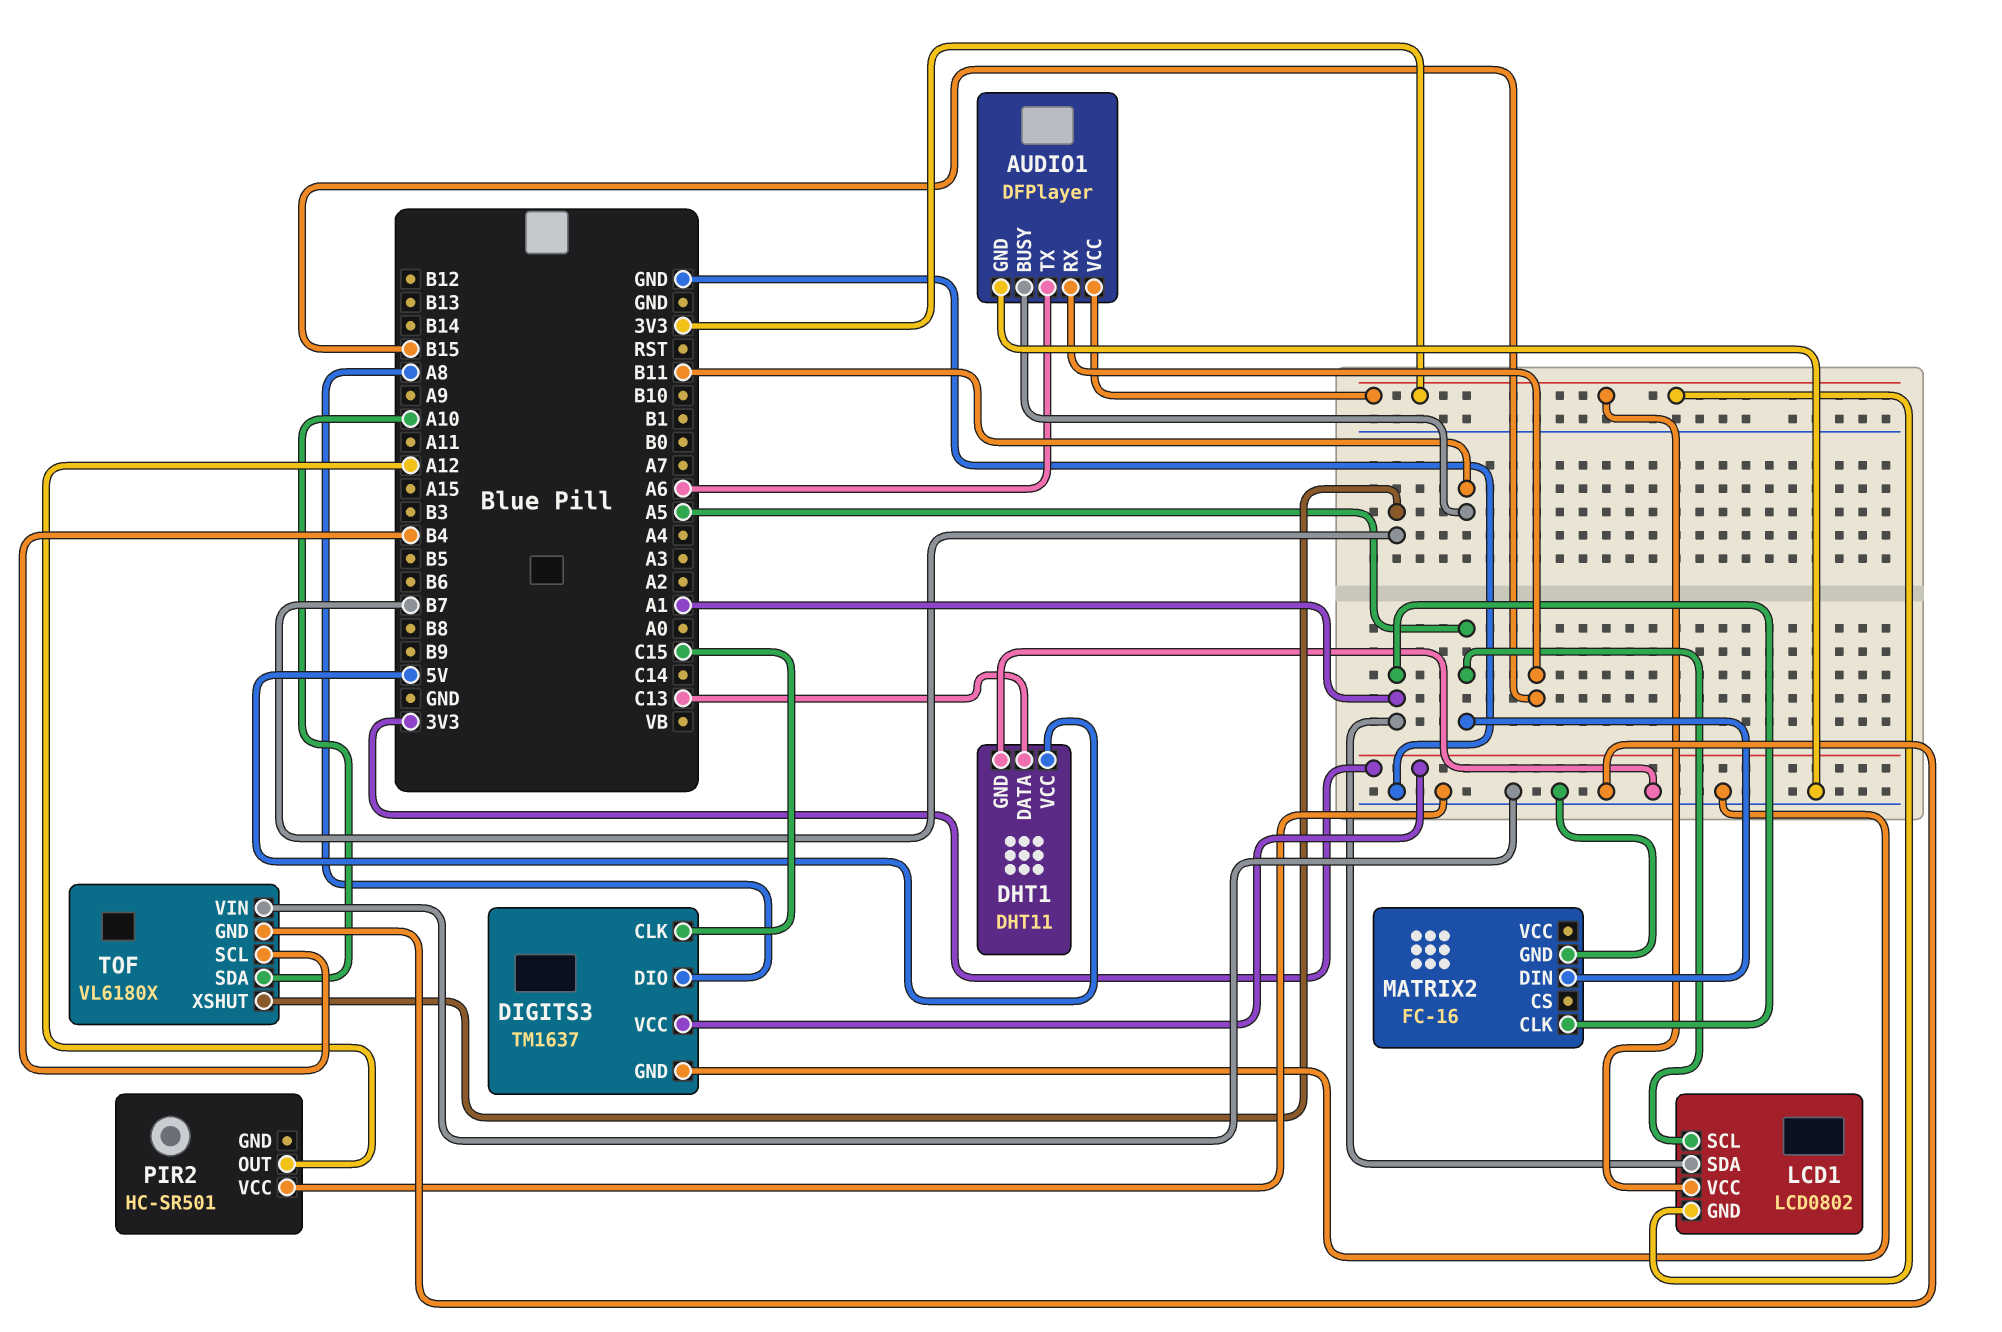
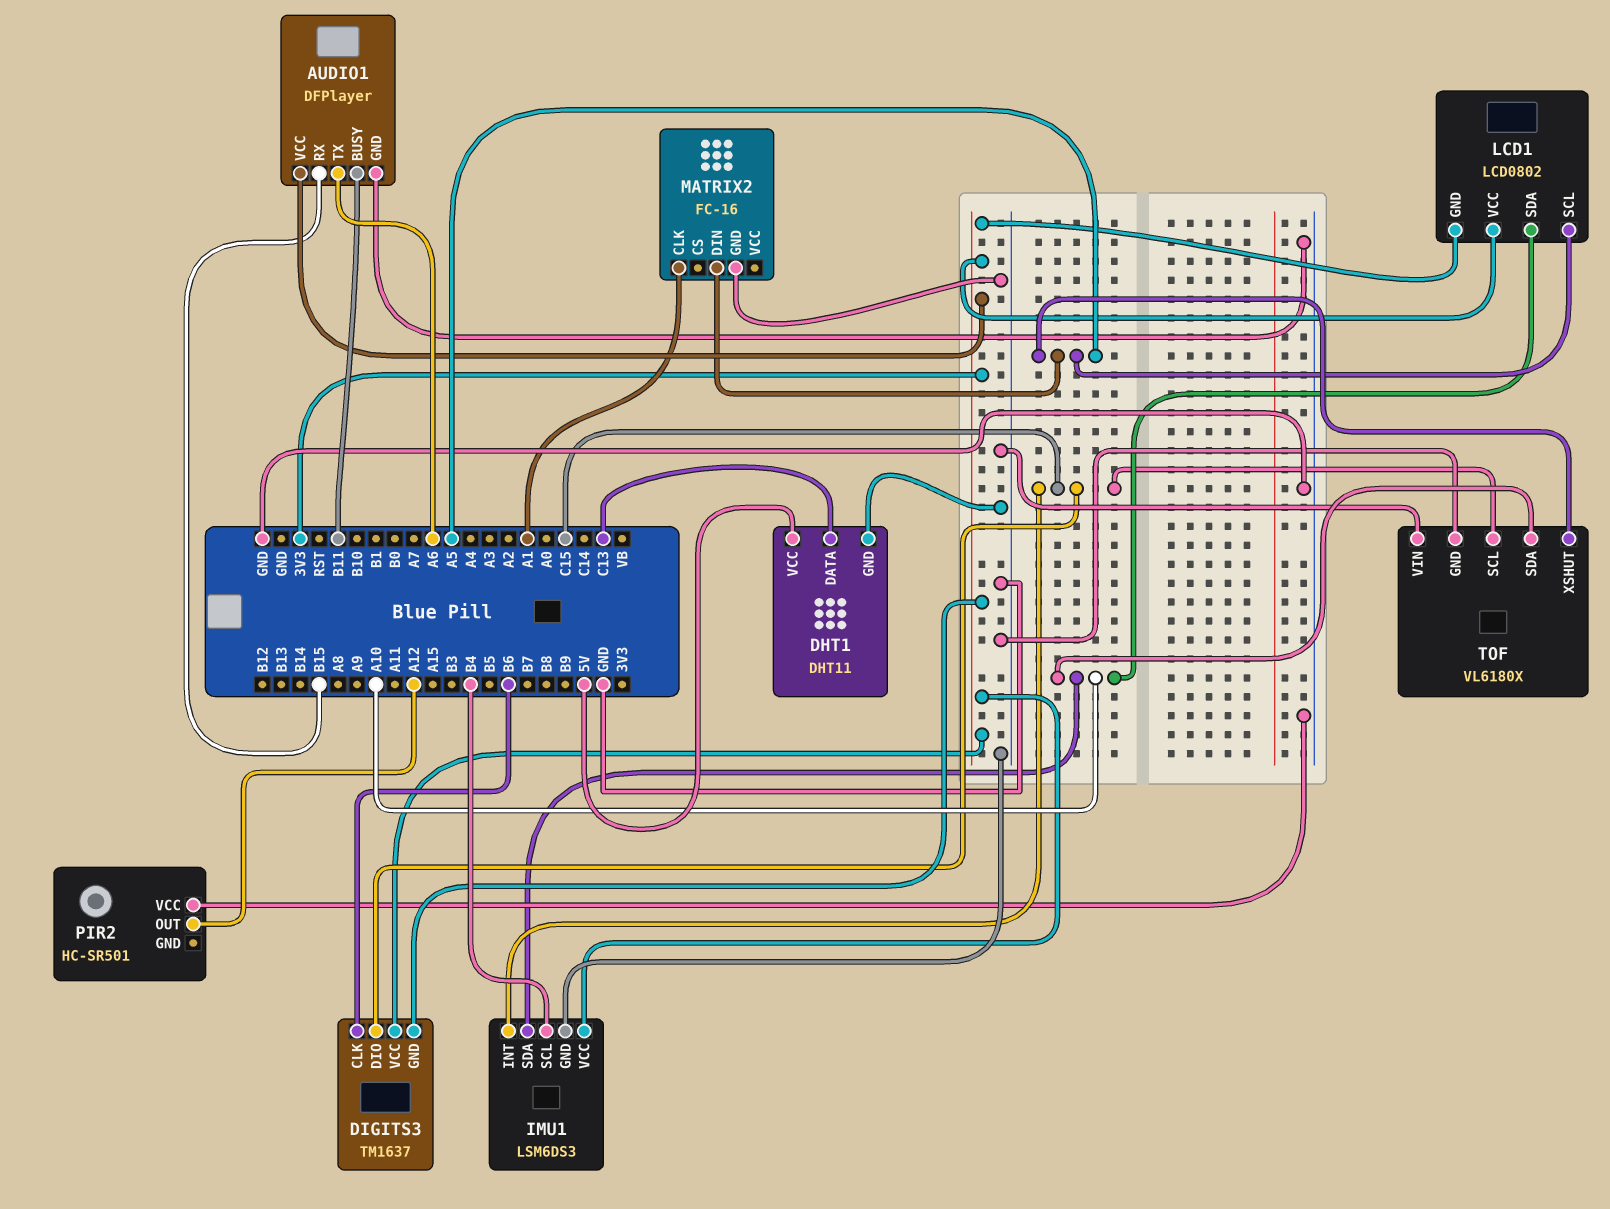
DIGITS3 pin CLK: C15 -> B6
DIGITS3 pin DIO: A8 -> C15
DIGITS3 pin GND: GND -> 3V3
IMU1: none -> LSM6DS3
IMU1 pin GND: none -> GND
IMU1 pin INT: none -> C15
IMU1 pin SCL: none -> B4
IMU1 pin SDA: none -> A10
IMU1 pin VCC: none -> 3V3
LCD1 pin SDA: A1 -> A10
TOF pin SCL: B4 -> C15
TOF pin XSHUT: B7 -> A5

